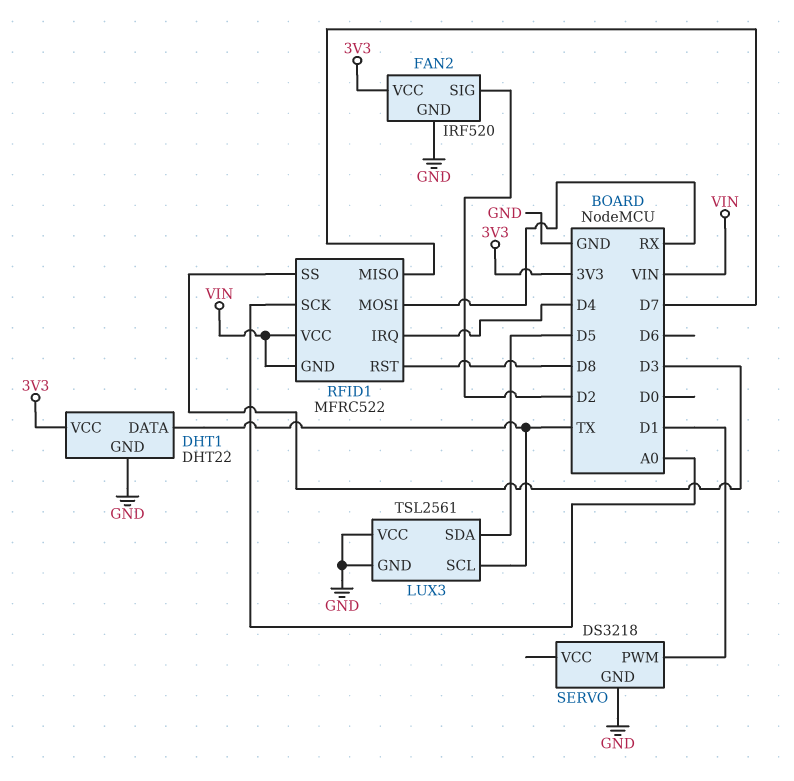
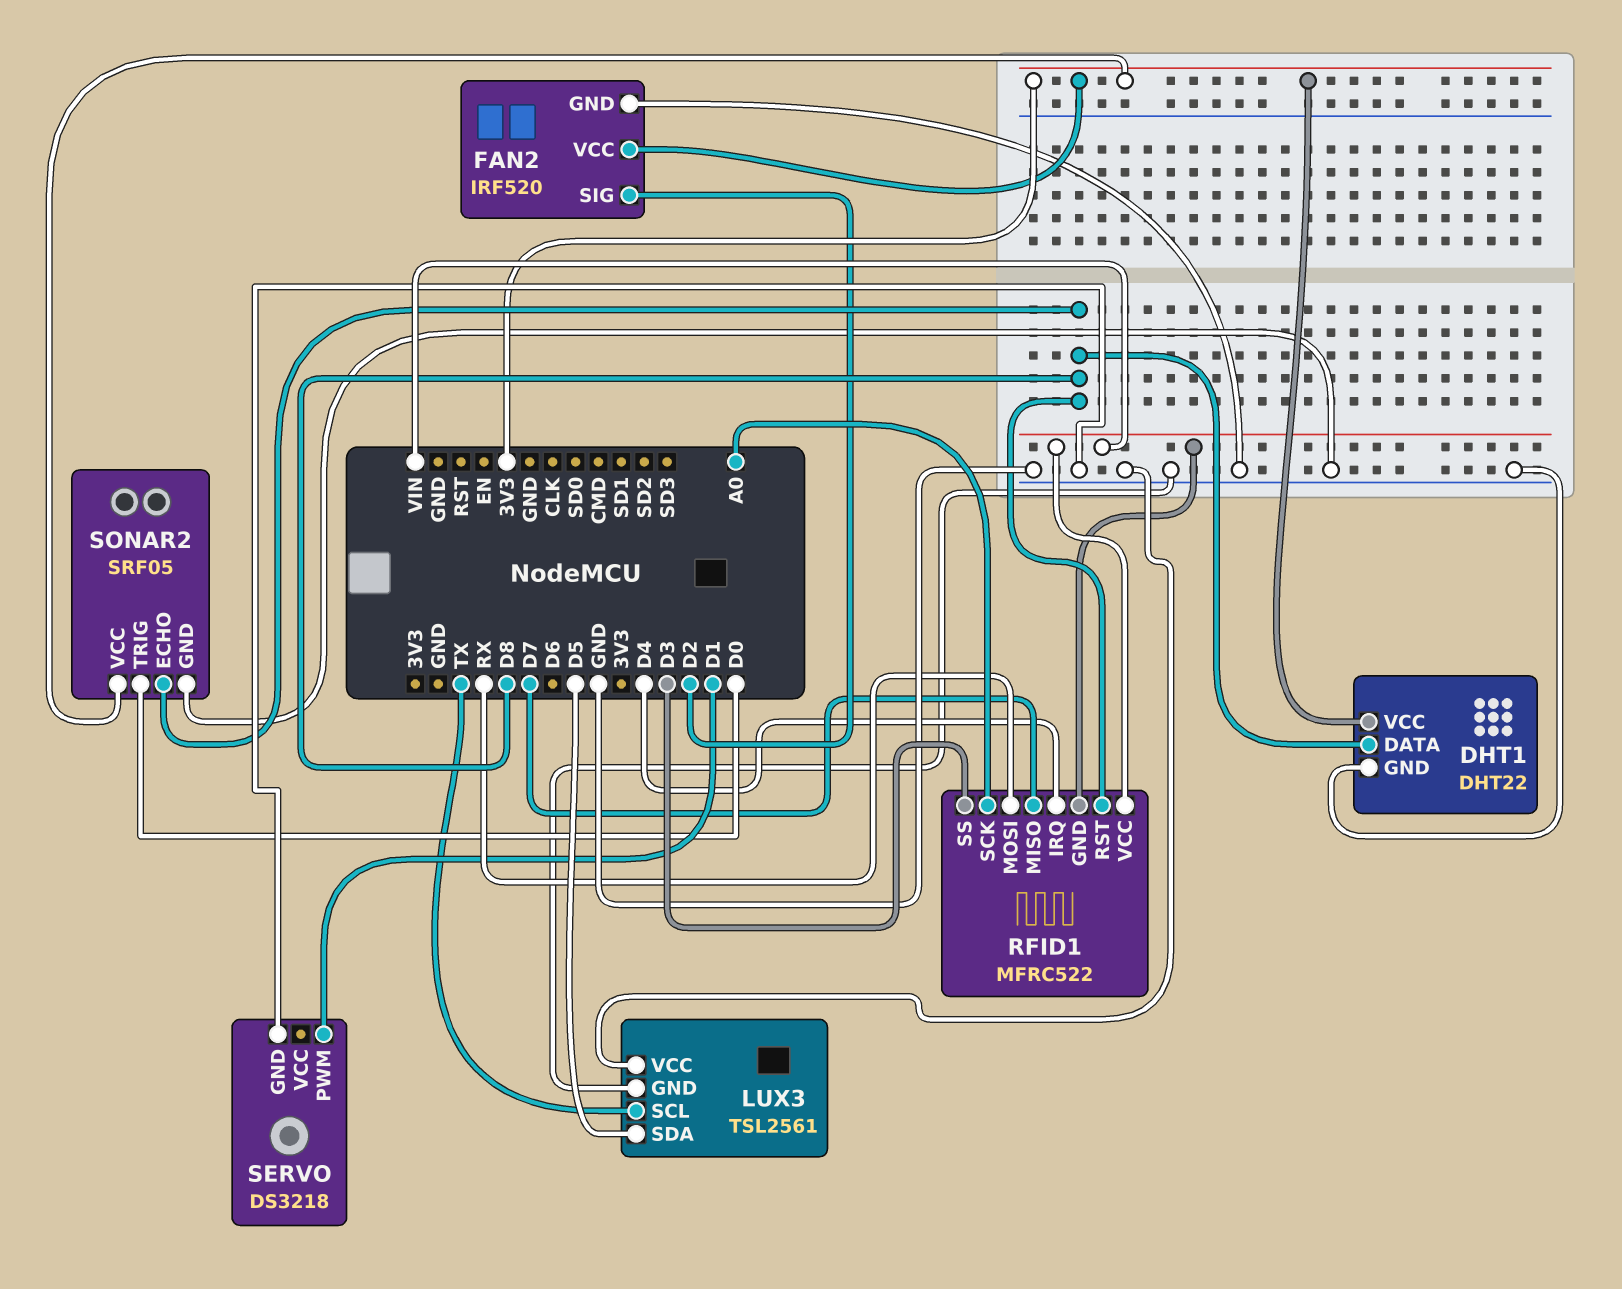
DHT1 pin DATA: TX -> D8
SONAR2: none -> SRF05
SONAR2 pin ECHO: none -> D8
SONAR2 pin GND: none -> GND
SONAR2 pin TRIG: none -> D0
SONAR2 pin VCC: none -> 3V3

